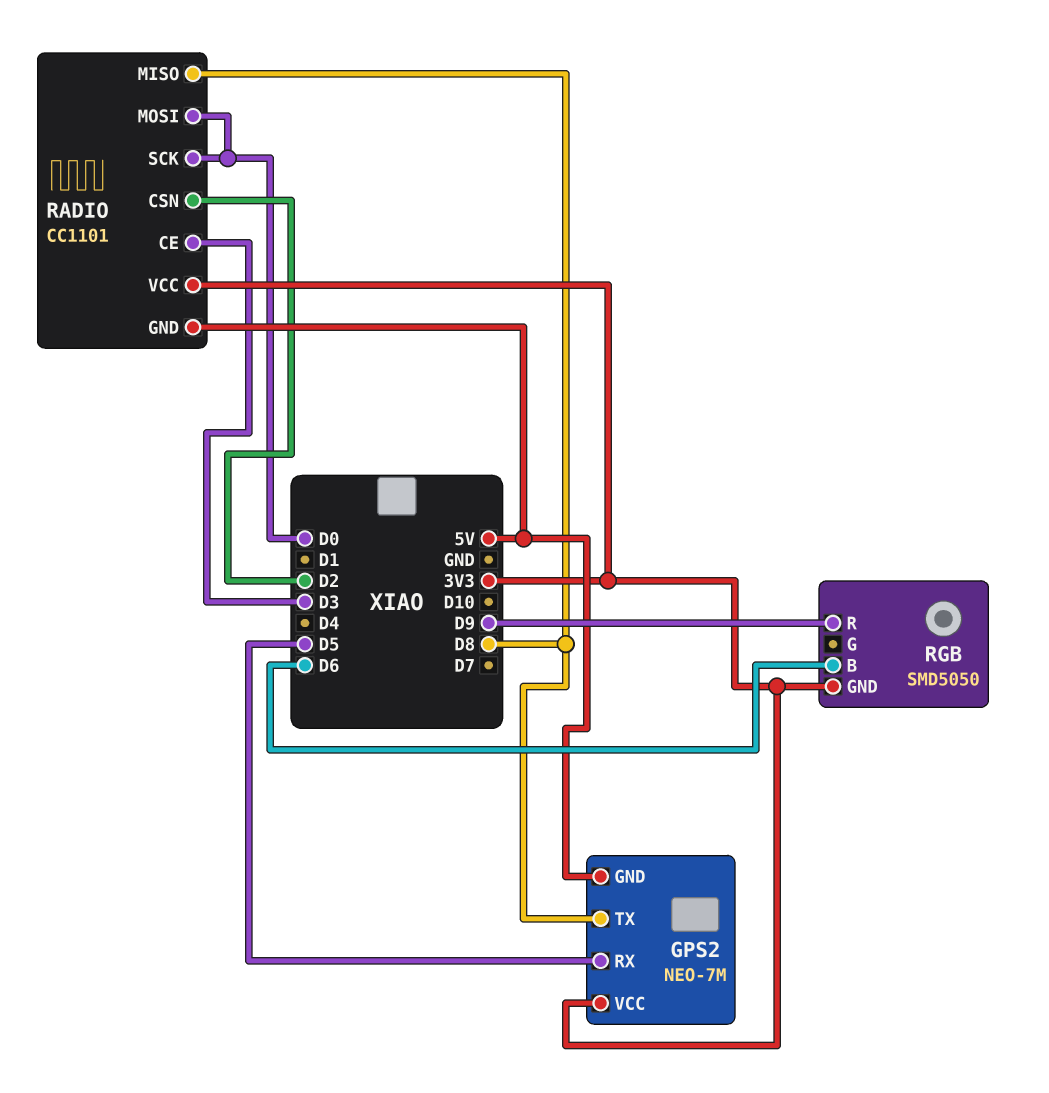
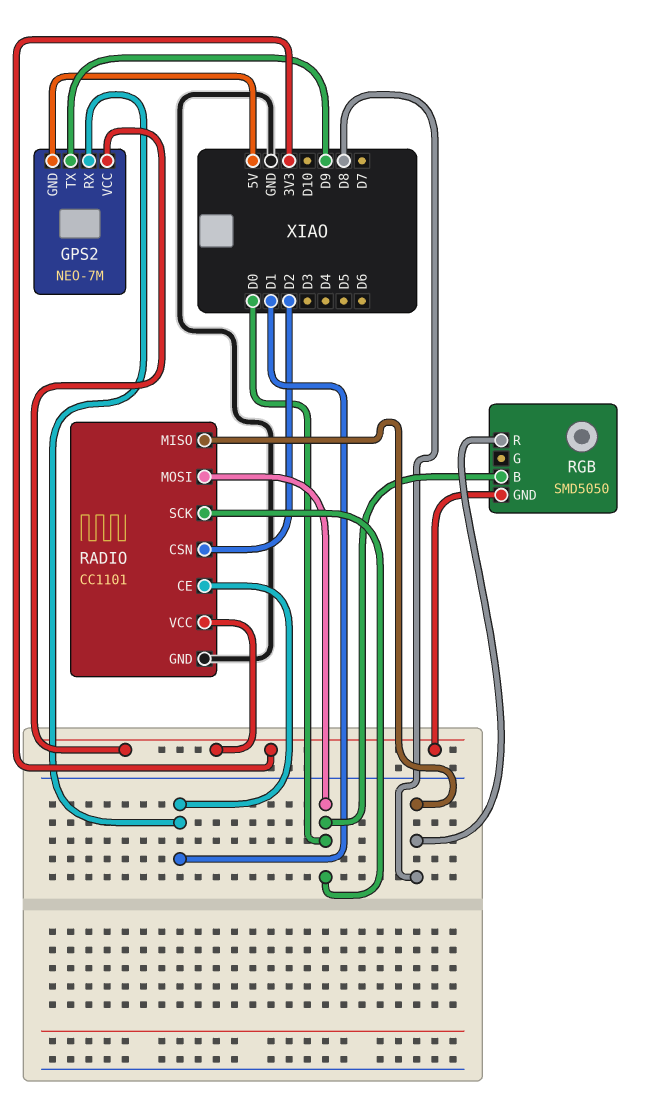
GPS2 pin RX: D5 -> D1
GPS2 pin TX: D8 -> D9
RADIO pin CE: D3 -> D1
RADIO pin GND: 5V -> GND
RGB pin B: D6 -> D0
RGB pin R: D9 -> D8

